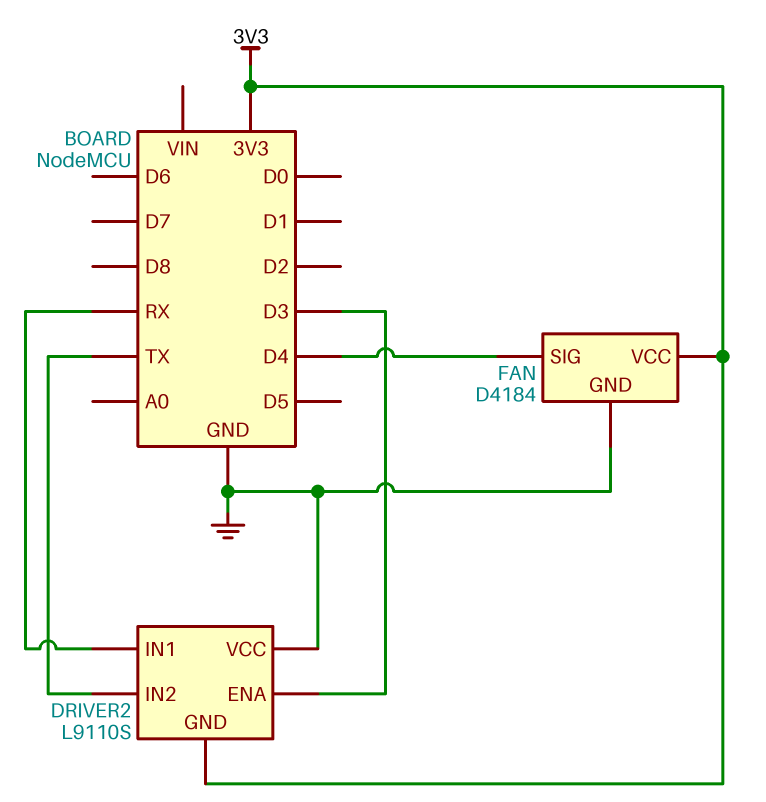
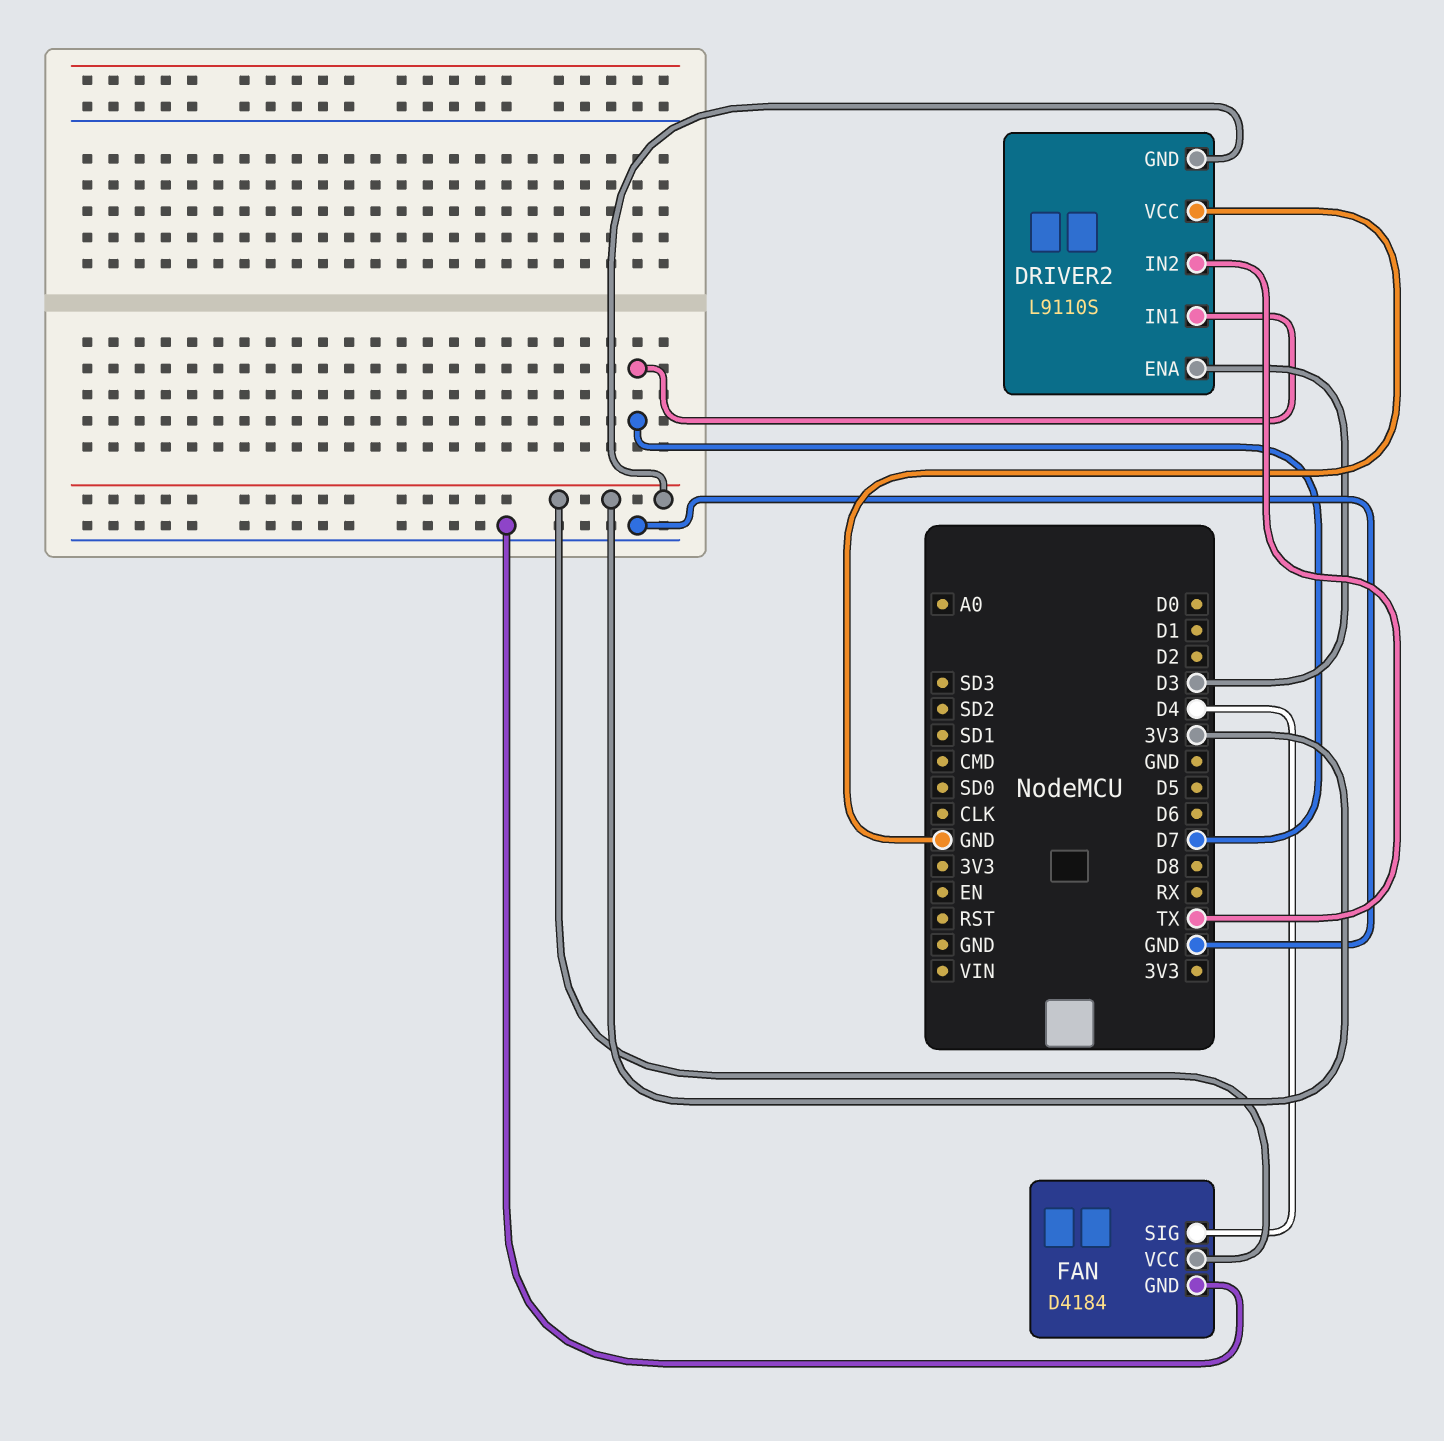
DRIVER2 pin IN1: RX -> D7

